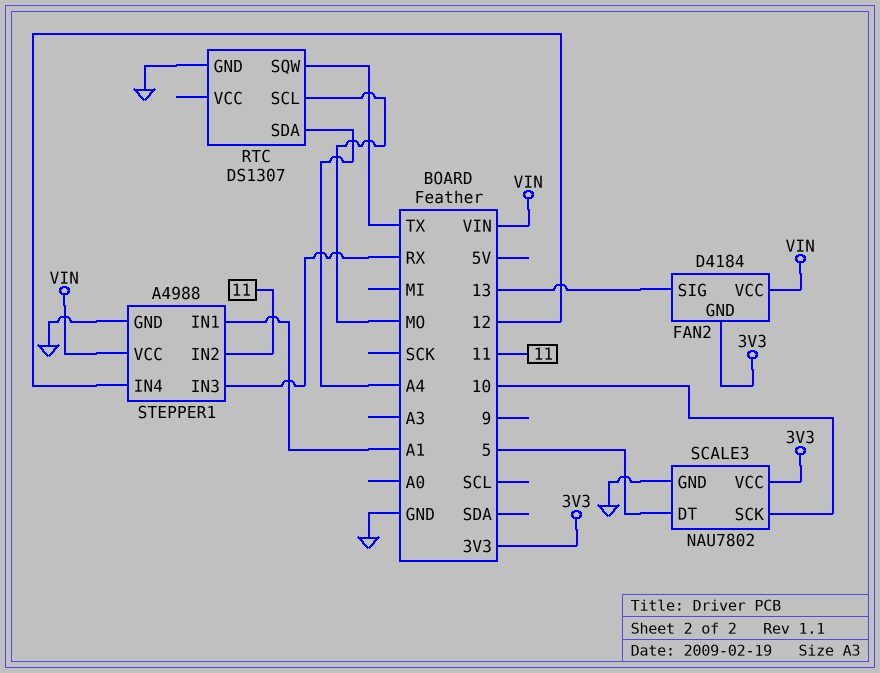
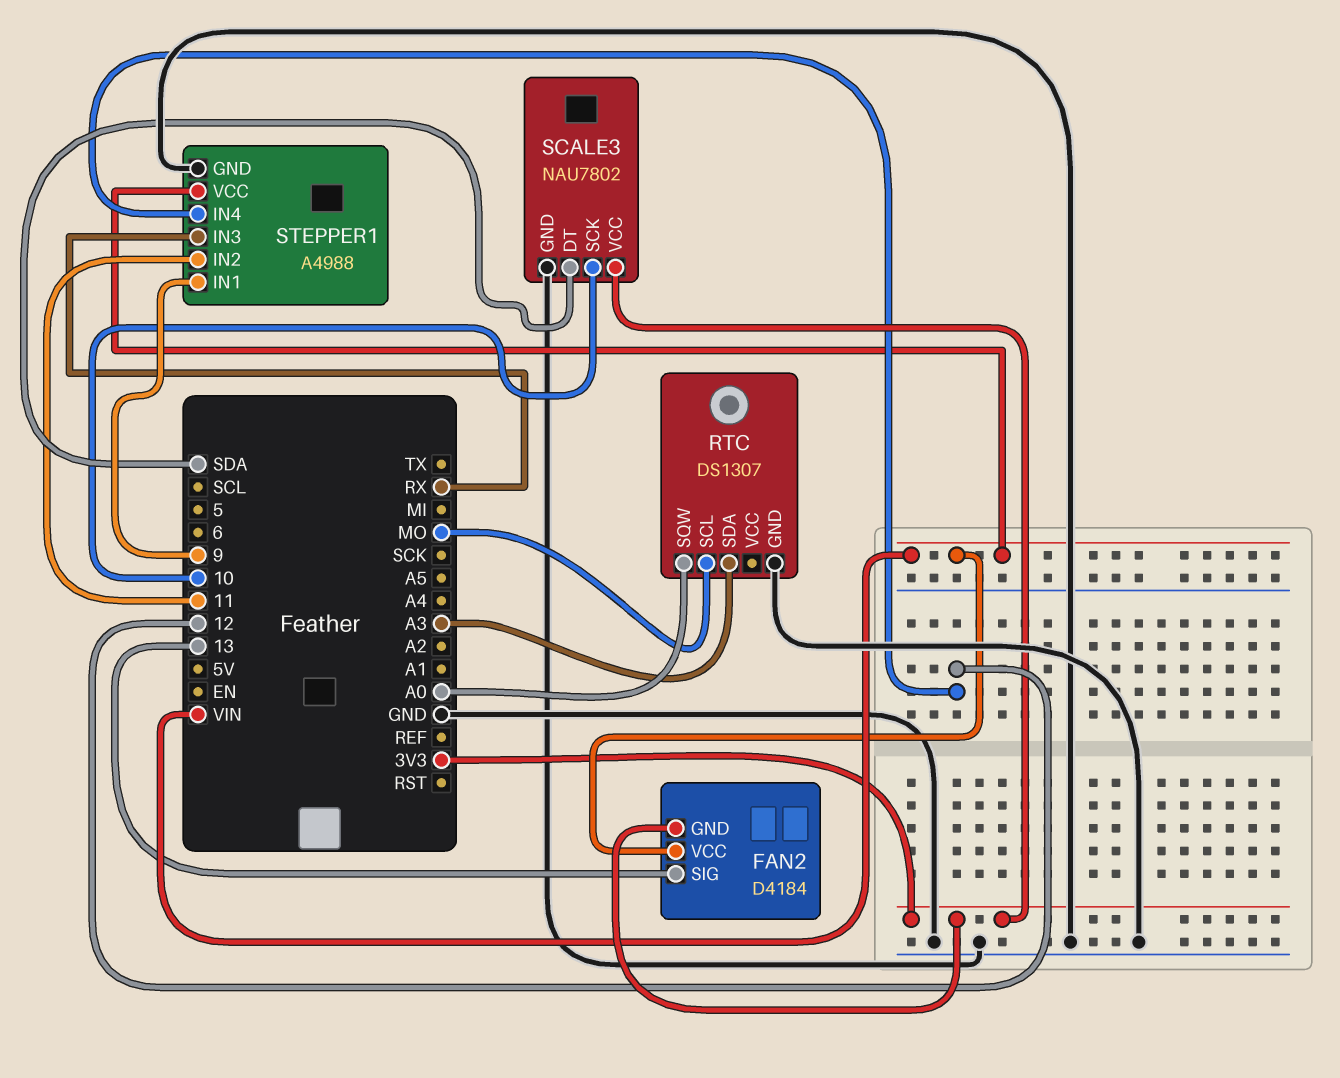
RTC pin SDA: A4 -> A3
RTC pin SQW: TX -> A0
SCALE3 pin DT: 5 -> SDA
STEPPER1 pin IN1: A1 -> 9

